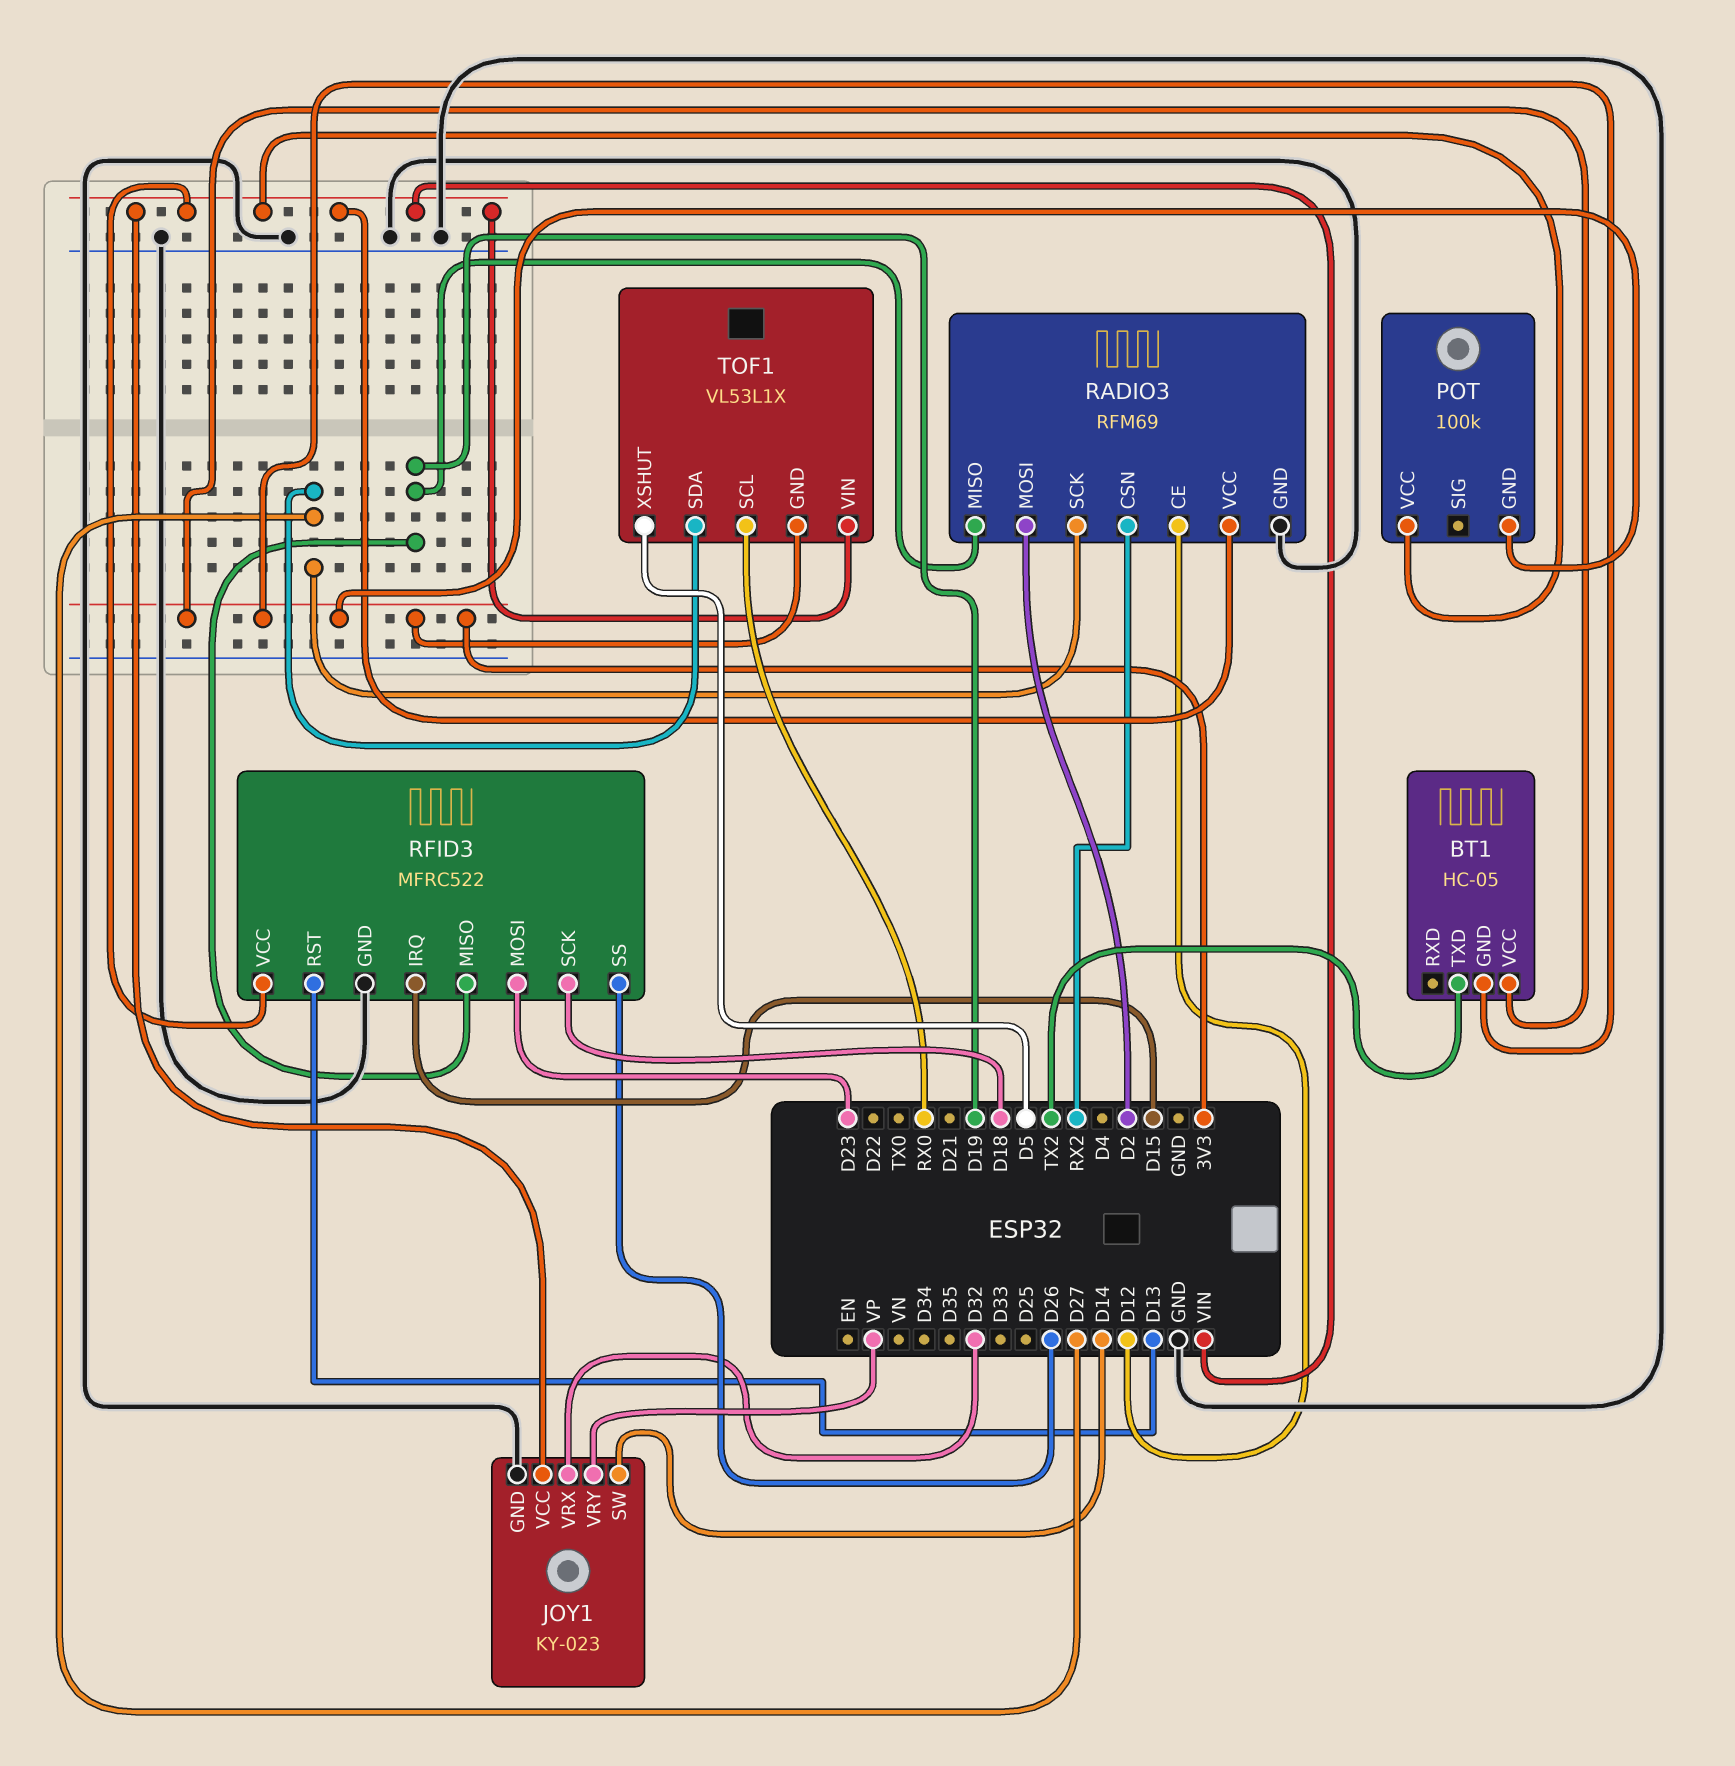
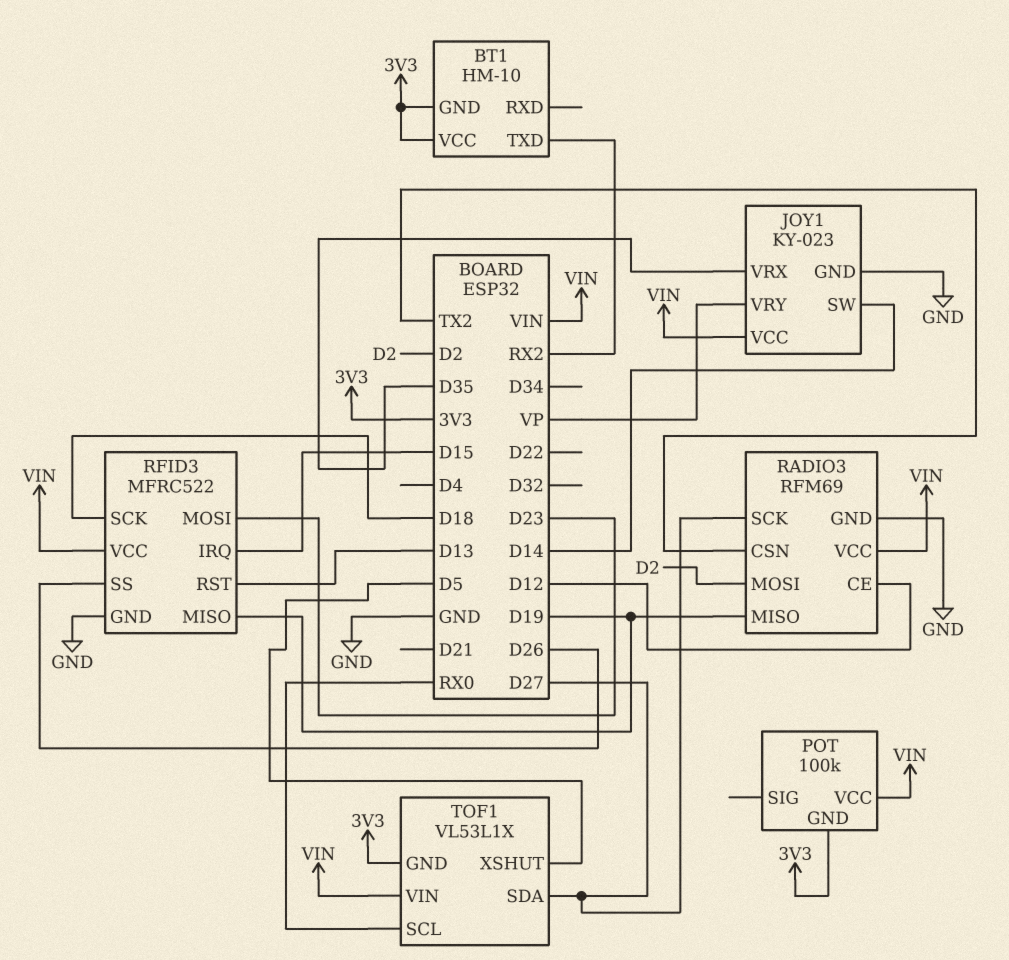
BT1: HC-05 -> HM-10
BT1 pin TXD: TX2 -> RX2
JOY1 pin VRX: D32 -> D35
RADIO3 pin CSN: RX2 -> TX2

